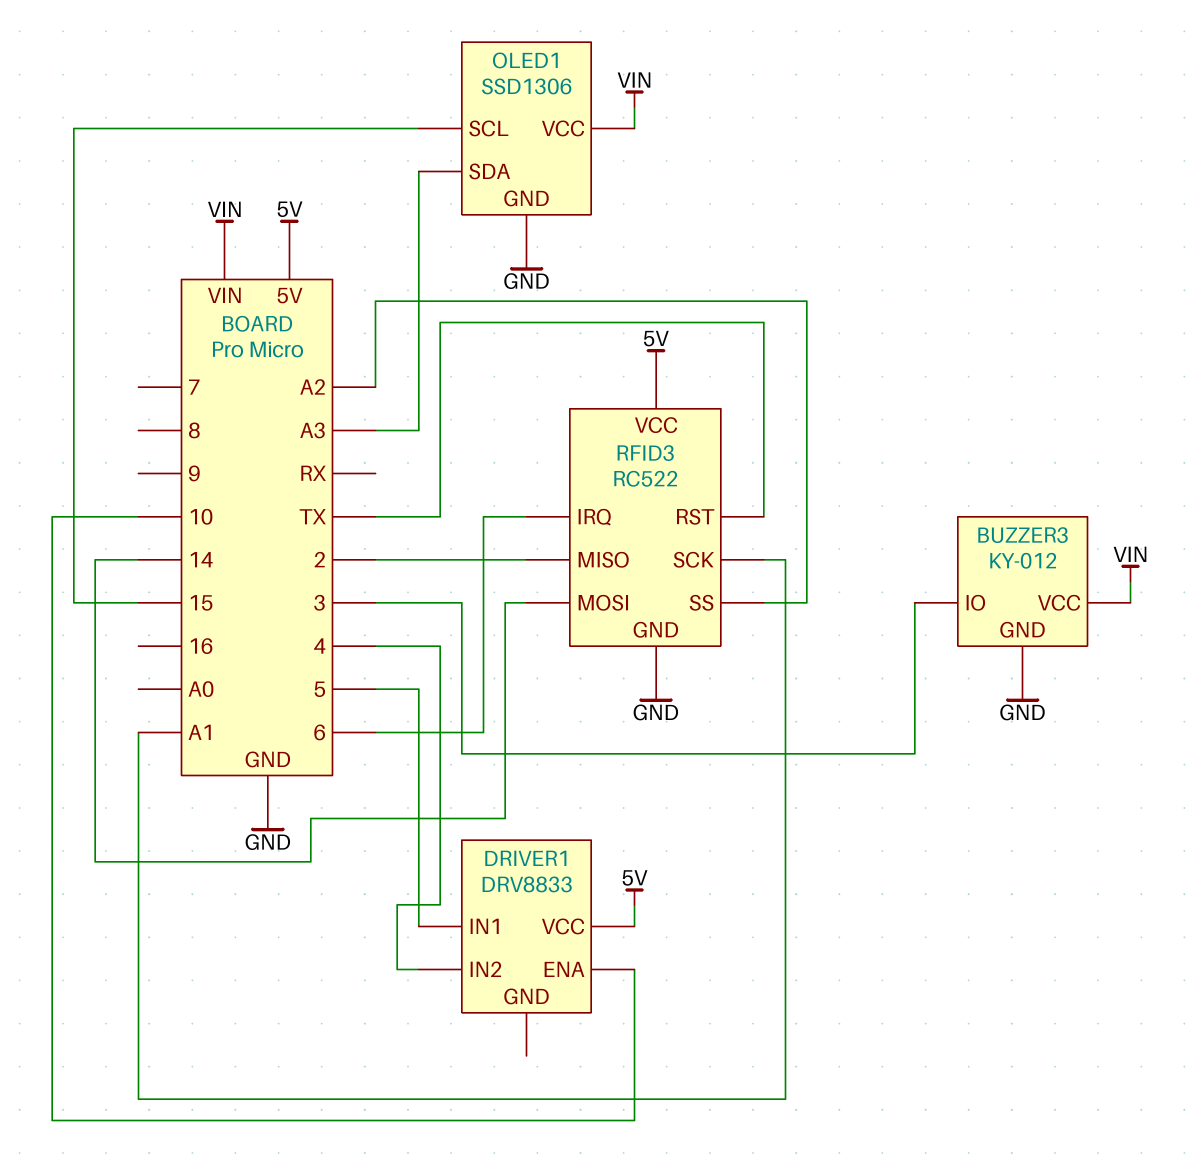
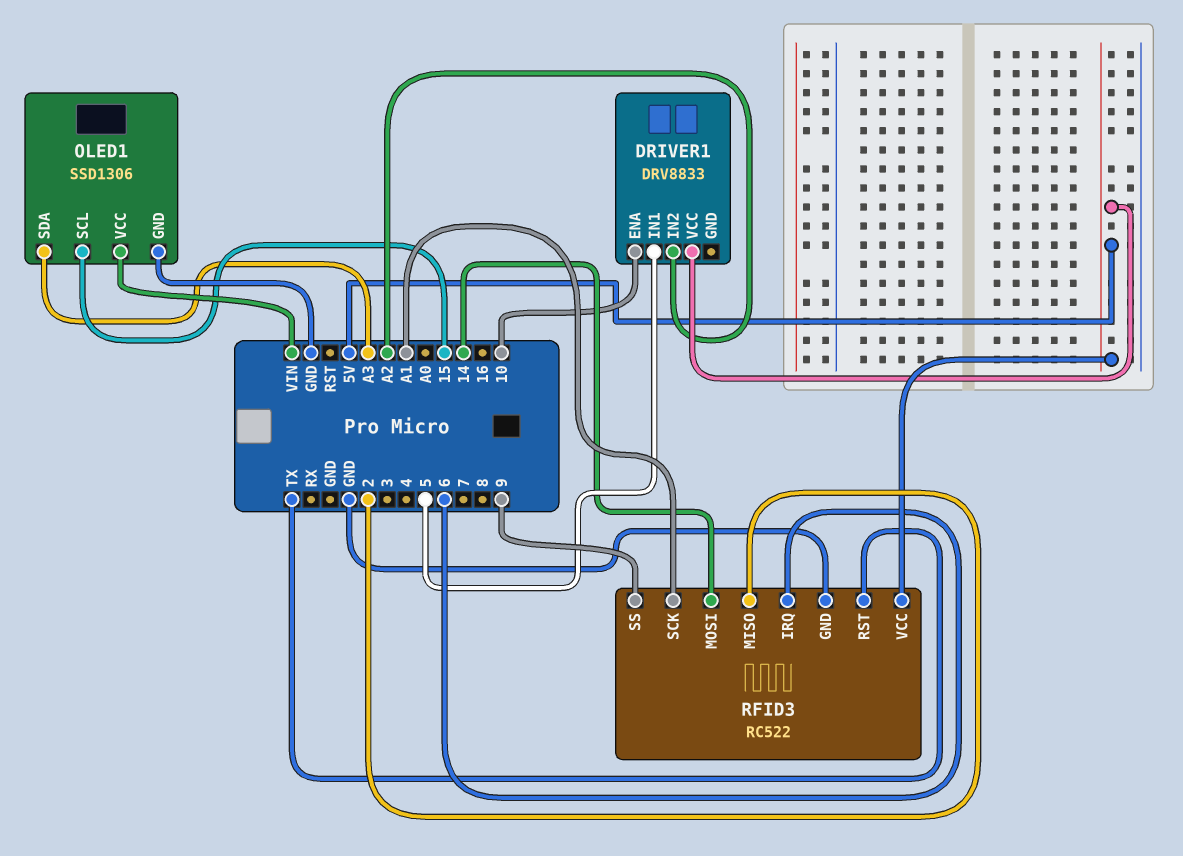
BUZZER3: KY-012 -> none
BUZZER3 pin GND: GND -> none
BUZZER3 pin IO: 3 -> none
BUZZER3 pin VCC: VIN -> none
DRIVER1 pin IN2: 4 -> A2
RFID3 pin SS: A2 -> 9

